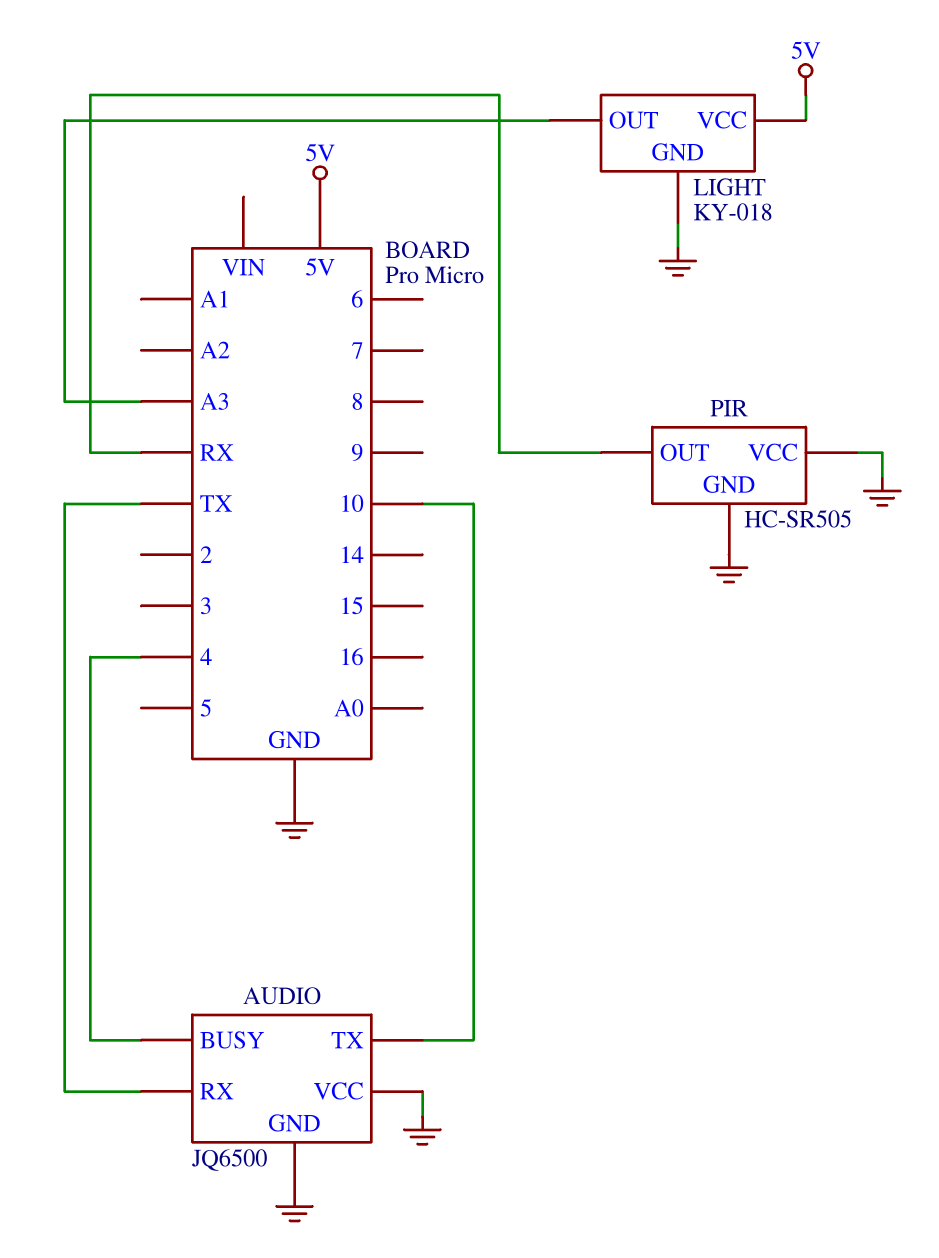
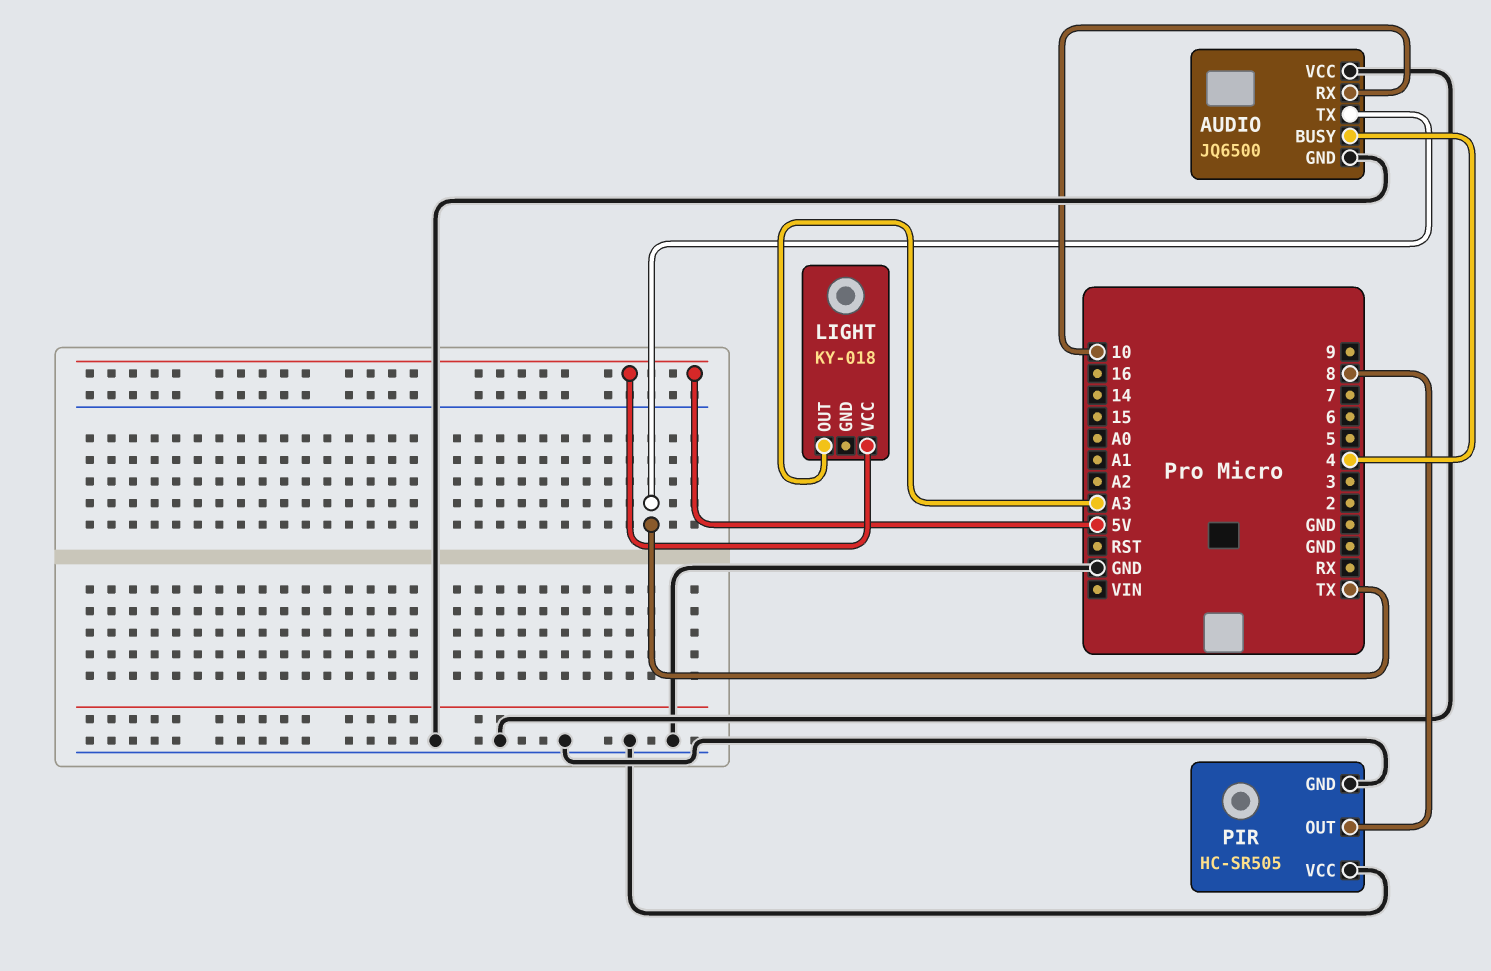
AUDIO pin RX: TX -> 10
AUDIO pin TX: 10 -> TX
LIGHT pin GND: GND -> none
PIR pin OUT: RX -> 8

